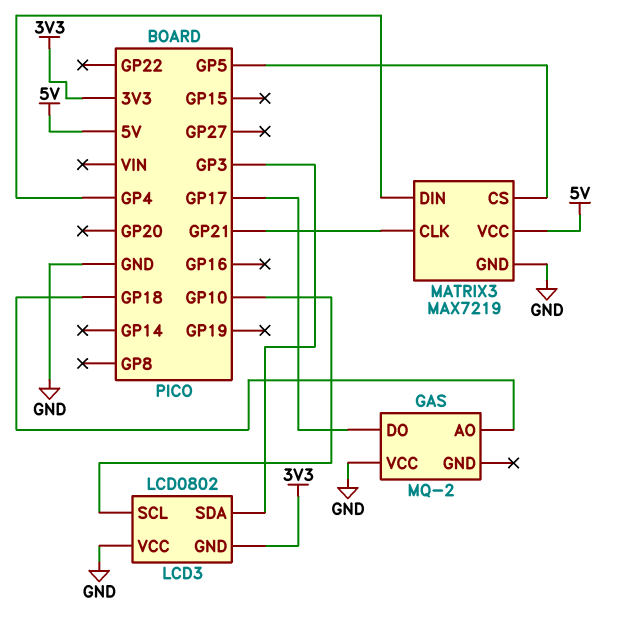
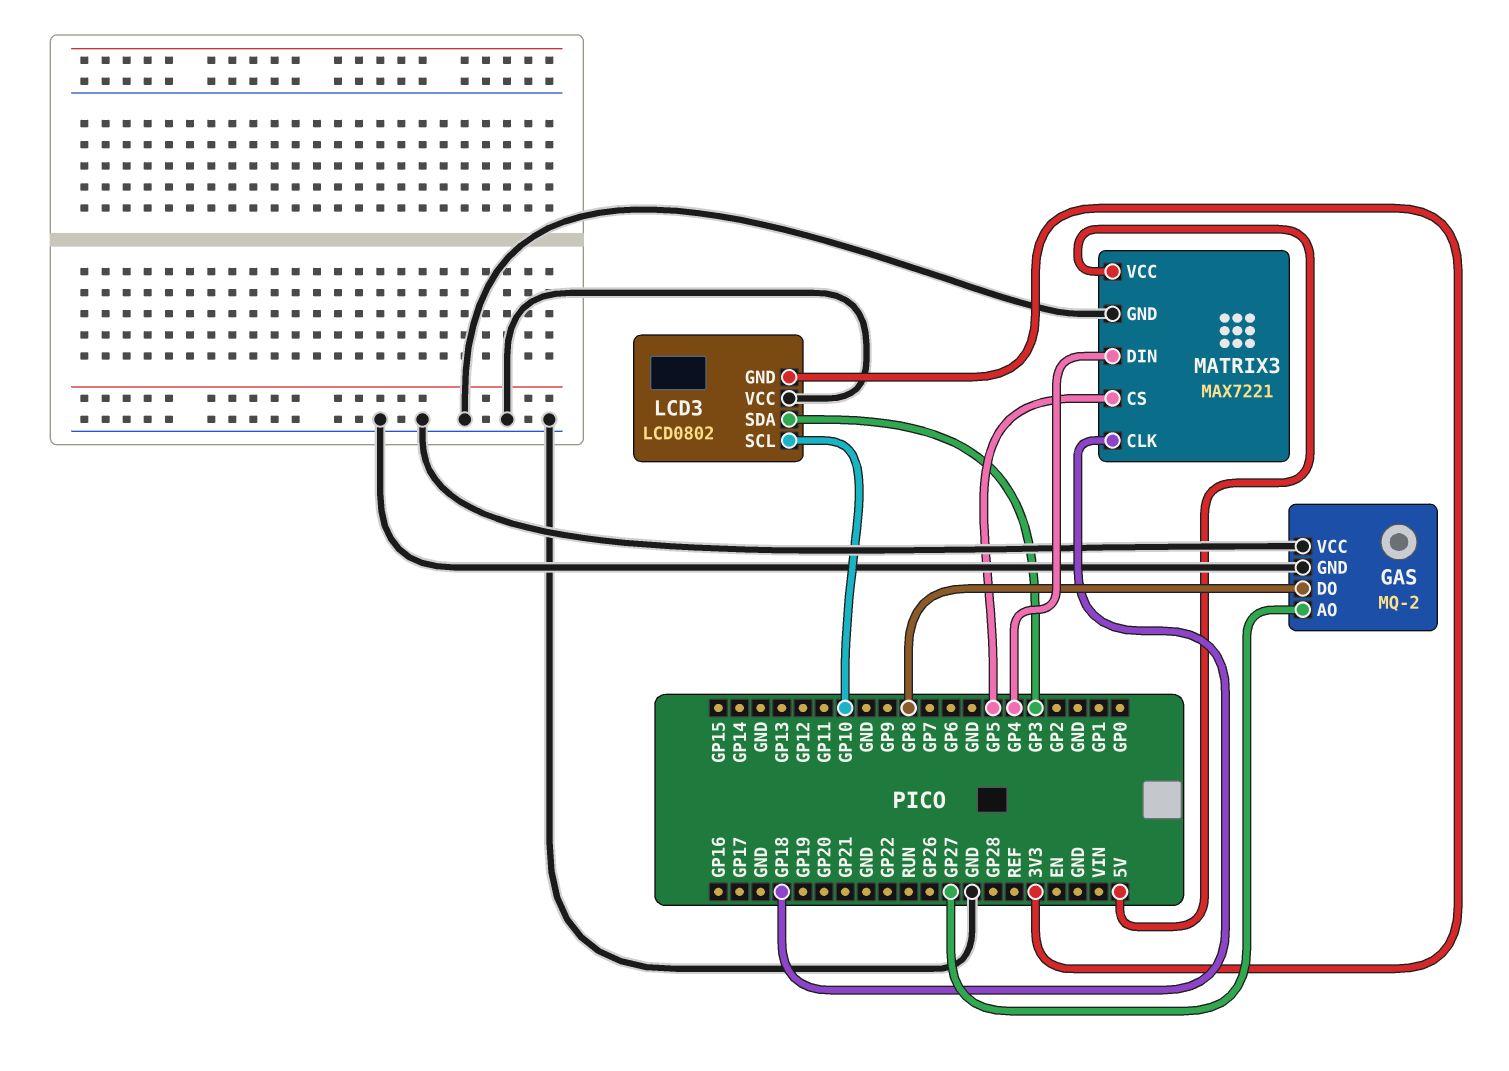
GAS pin AO: GP18 -> GP27
GAS pin DO: GP17 -> GP8
GAS pin GND: none -> GND
MATRIX3: MAX7219 -> MAX7221
MATRIX3 pin CLK: GP21 -> GP18

